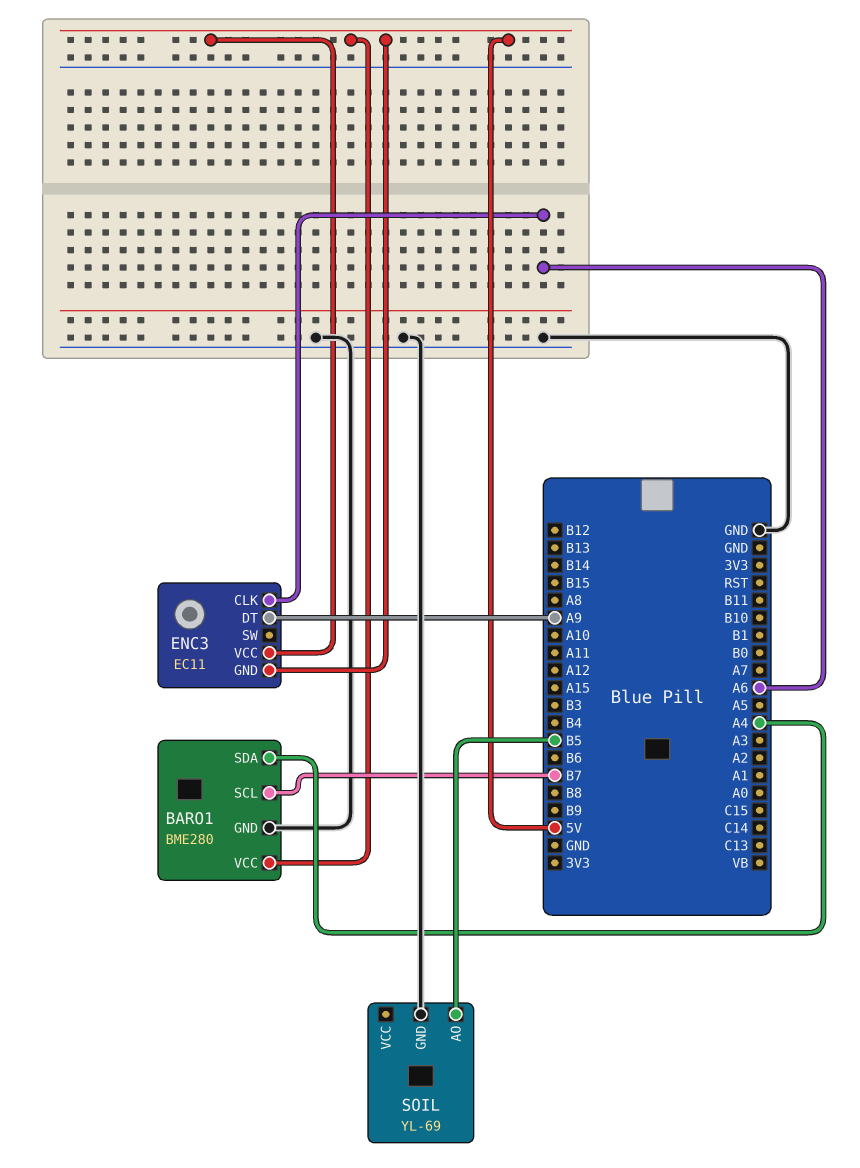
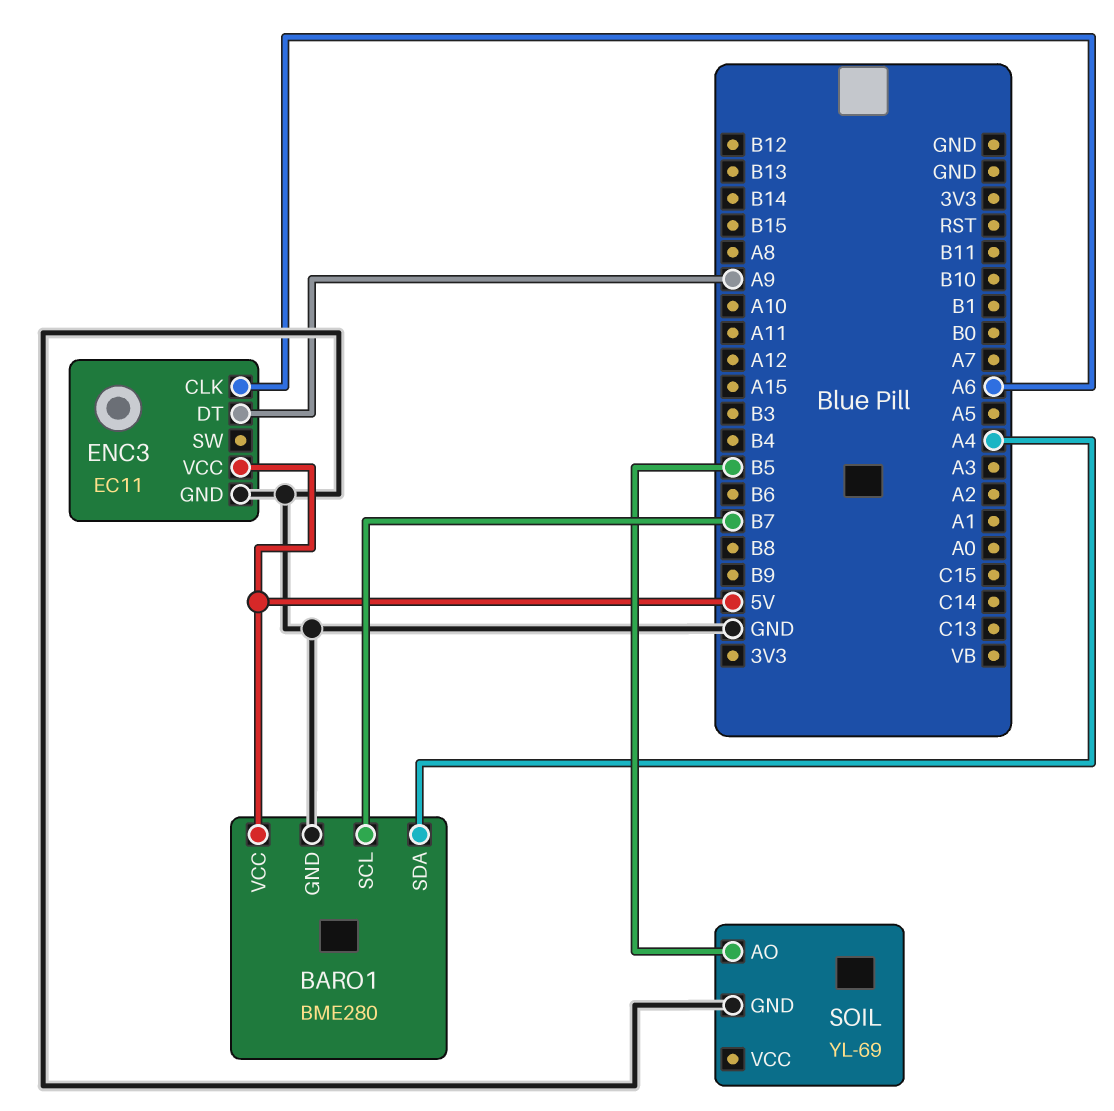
ENC3 pin GND: 5V -> GND

